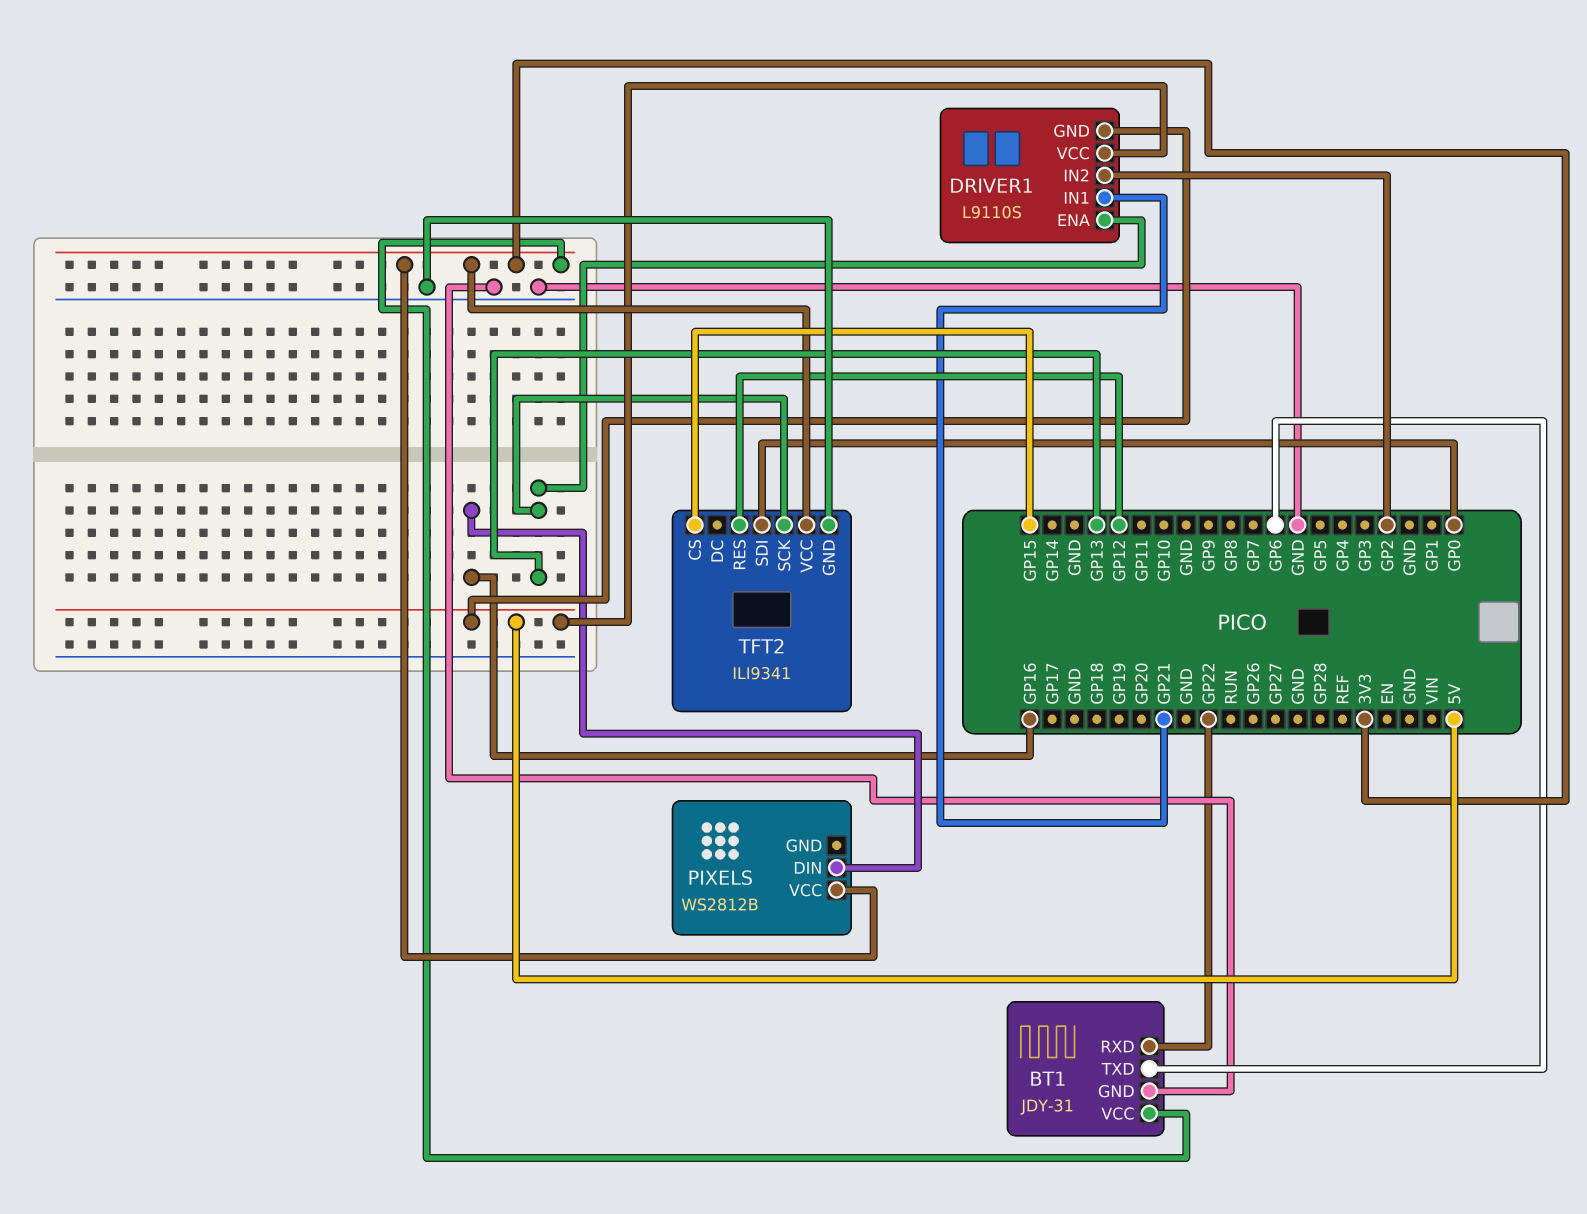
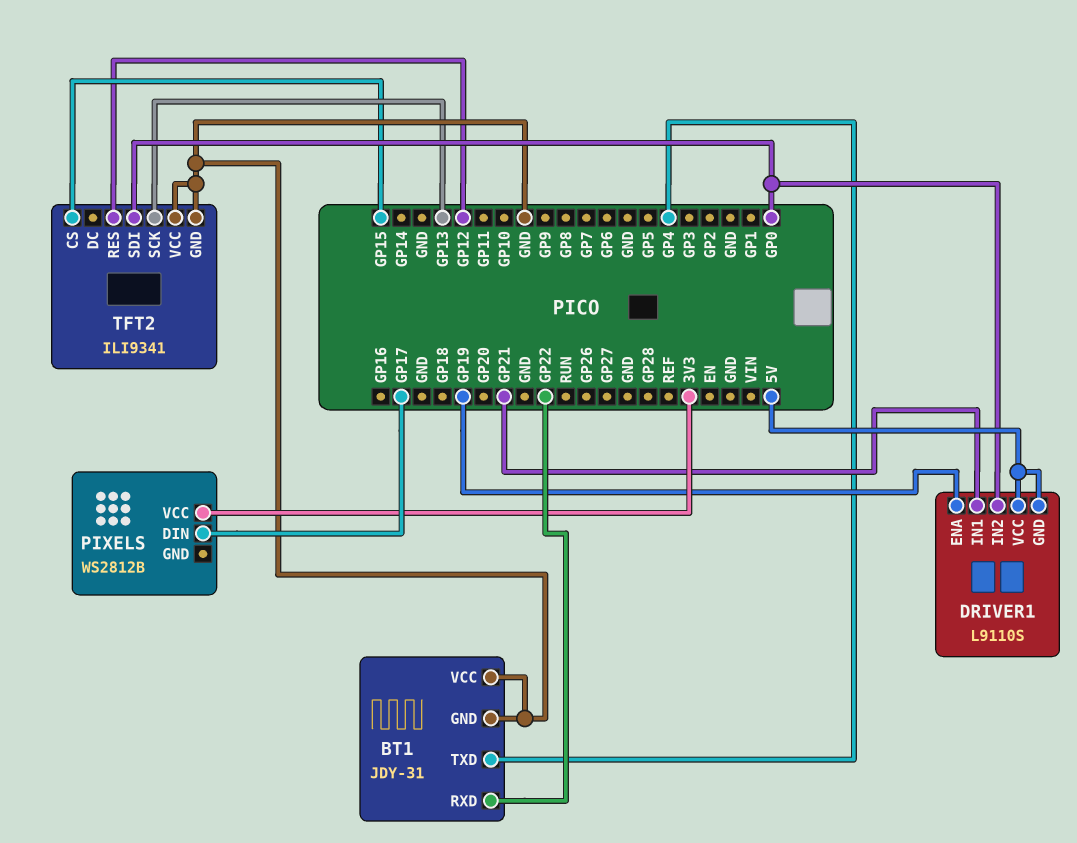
BT1 pin TXD: GP6 -> GP4
BT1 pin VCC: 3V3 -> GND
DRIVER1 pin ENA: GP13 -> GP19
DRIVER1 pin IN2: GP2 -> GP0
PIXELS pin DIN: GP16 -> GP17
TFT2 pin VCC: 3V3 -> GND

